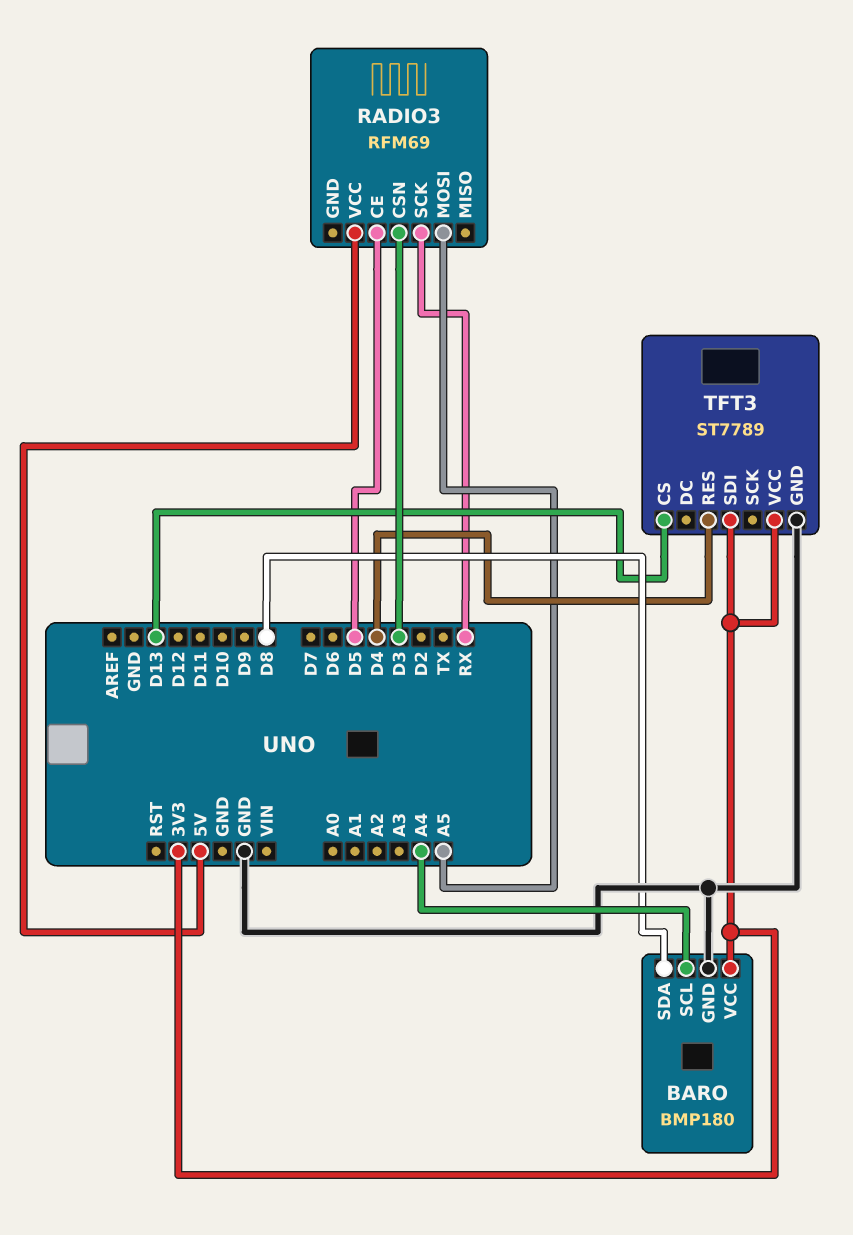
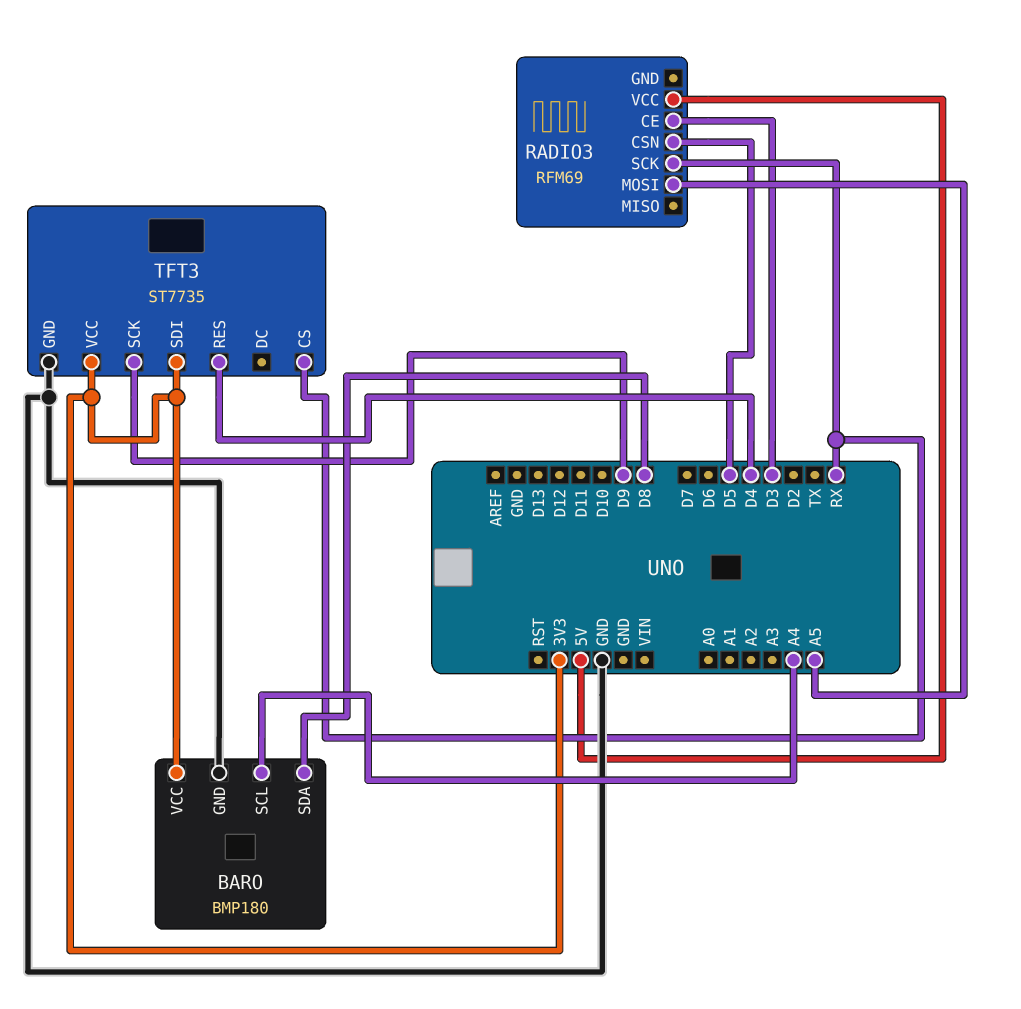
RADIO3 pin CE: D5 -> D3
RADIO3 pin CSN: D3 -> D5
TFT3: ST7789 -> ST7735
TFT3 pin CS: D13 -> RX
TFT3 pin SCK: none -> D9

